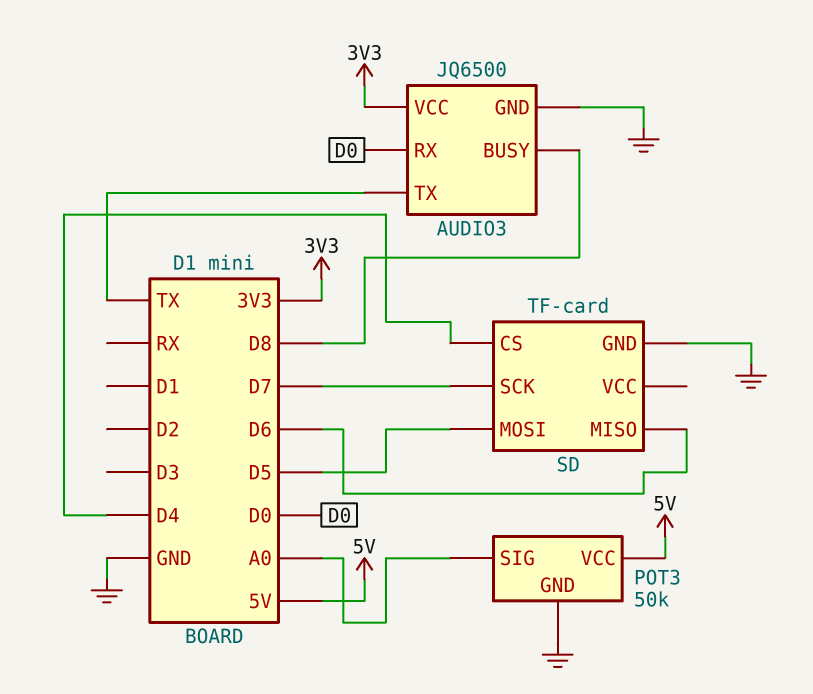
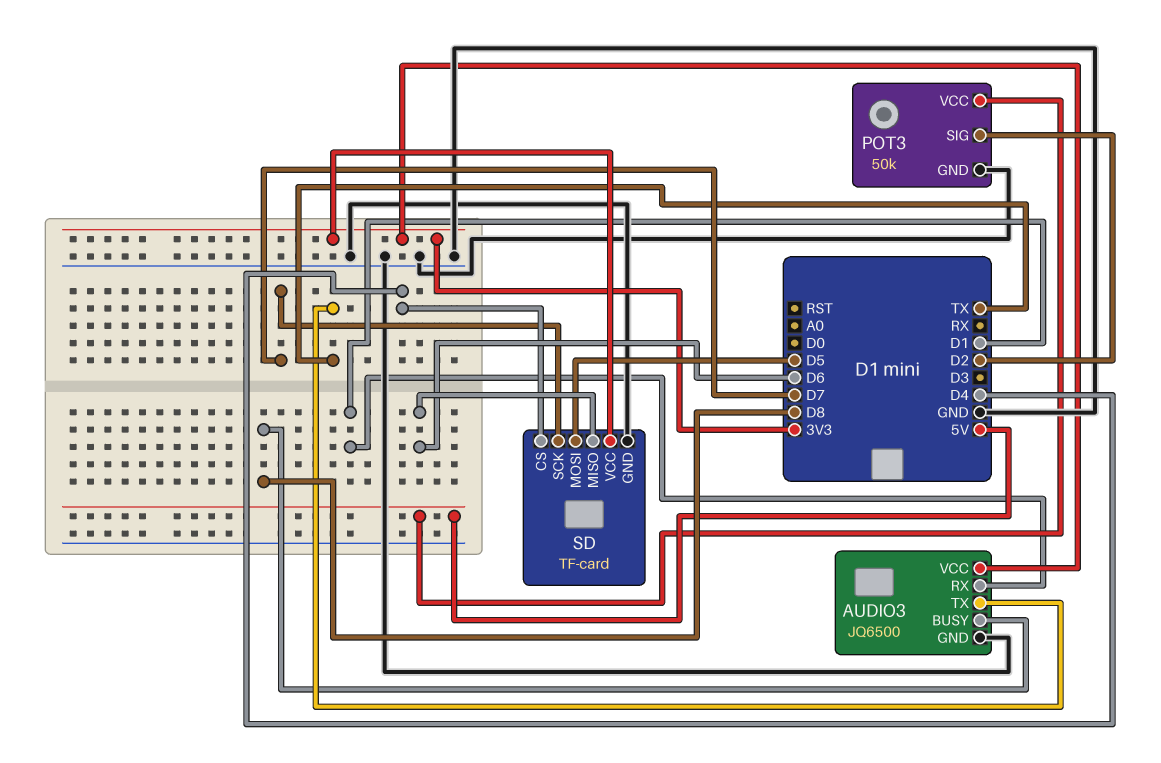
AUDIO3 pin RX: D0 -> D1
POT3 pin SIG: A0 -> D2
SD pin VCC: none -> 3V3

